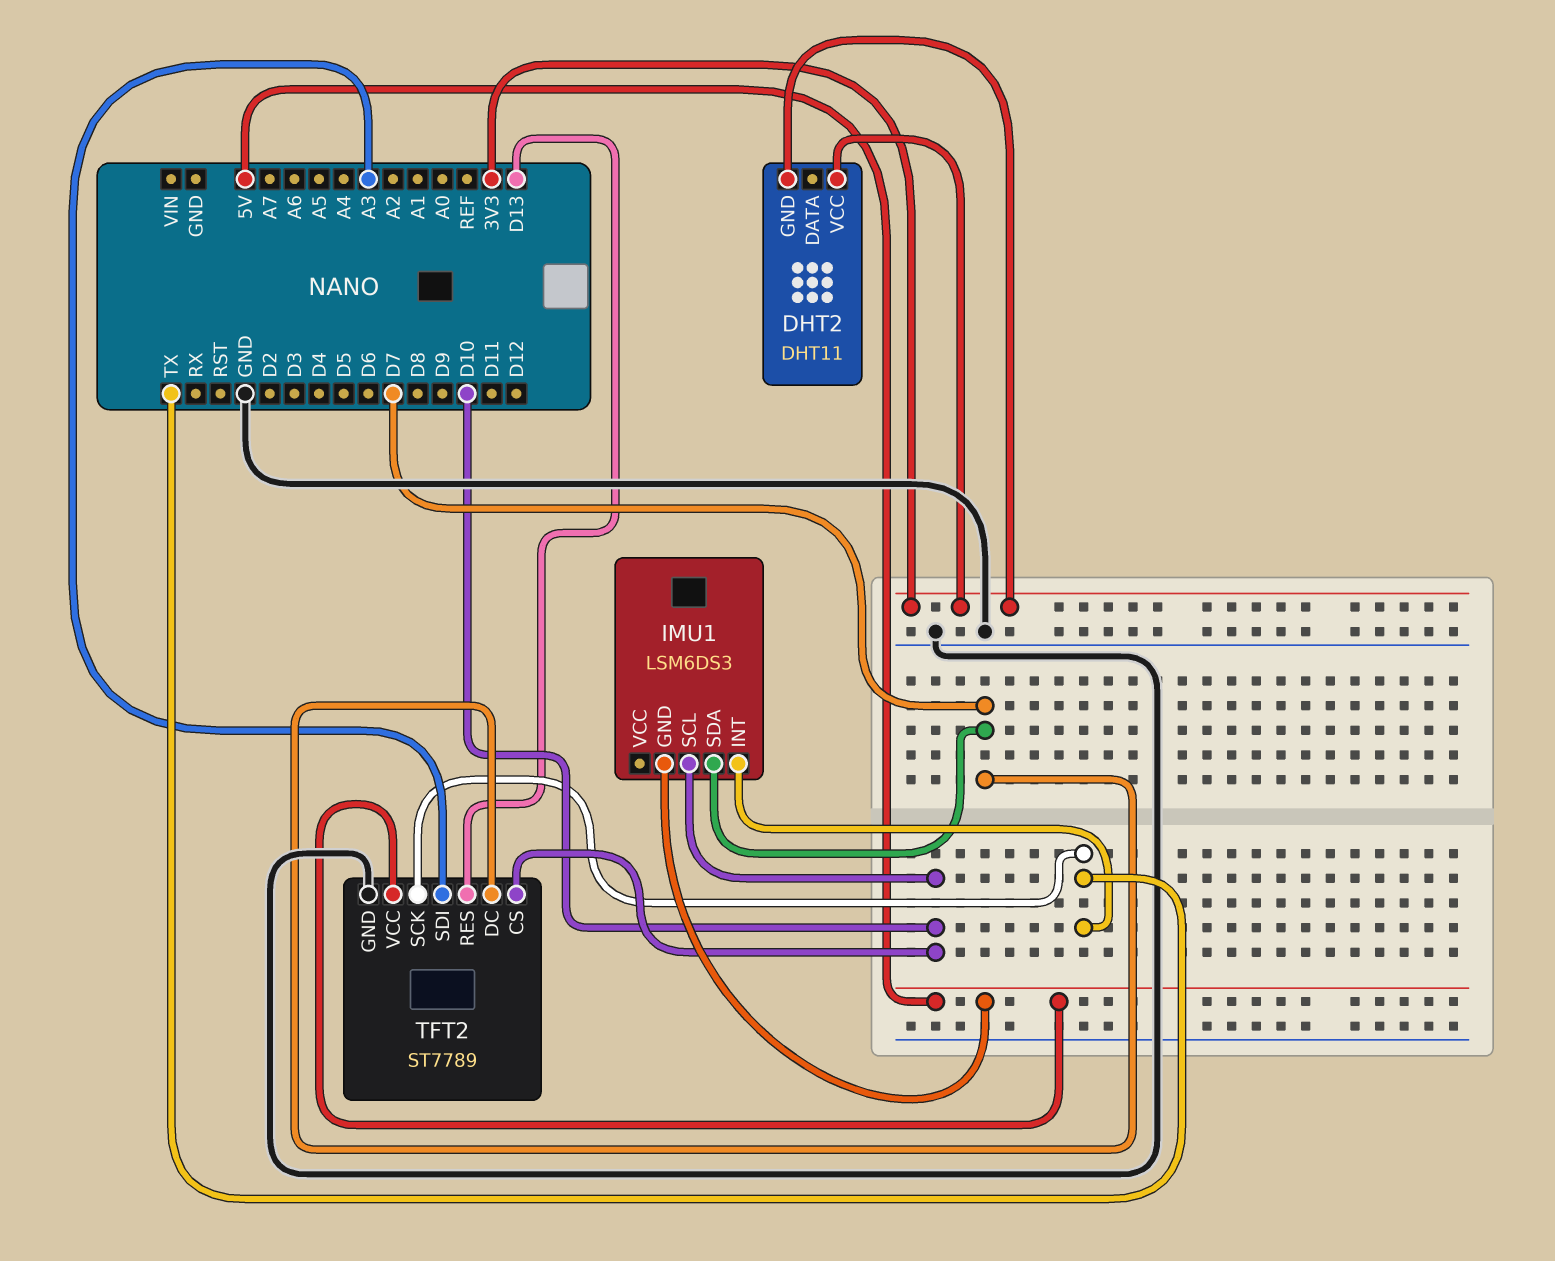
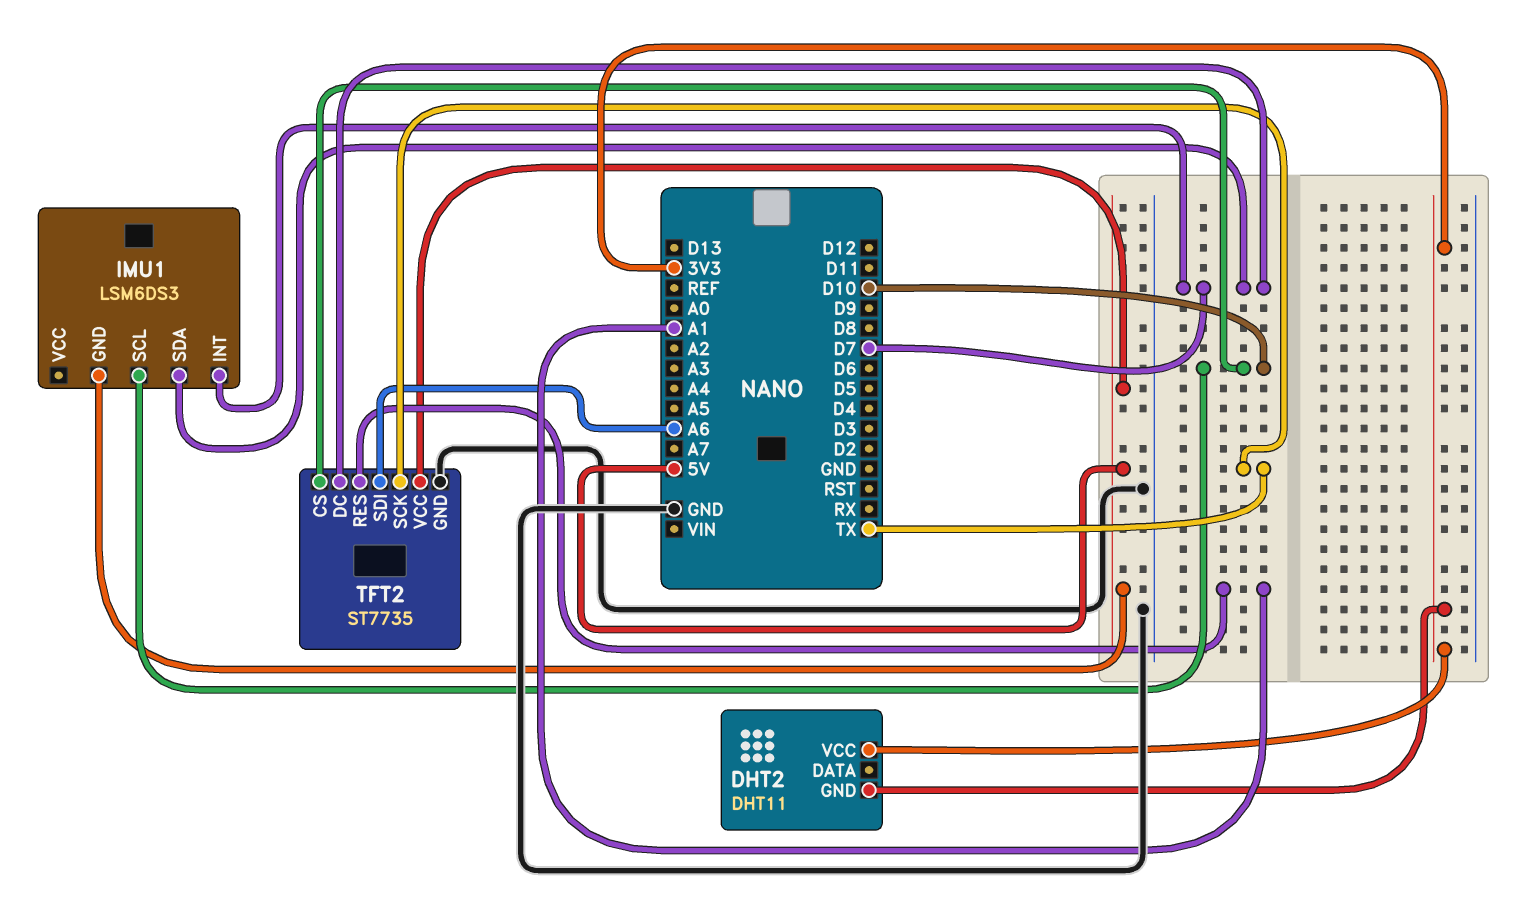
IMU1 pin INT: TX -> D7
TFT2: ST7789 -> ST7735
TFT2 pin RES: D13 -> A1
TFT2 pin SDI: A3 -> A6

